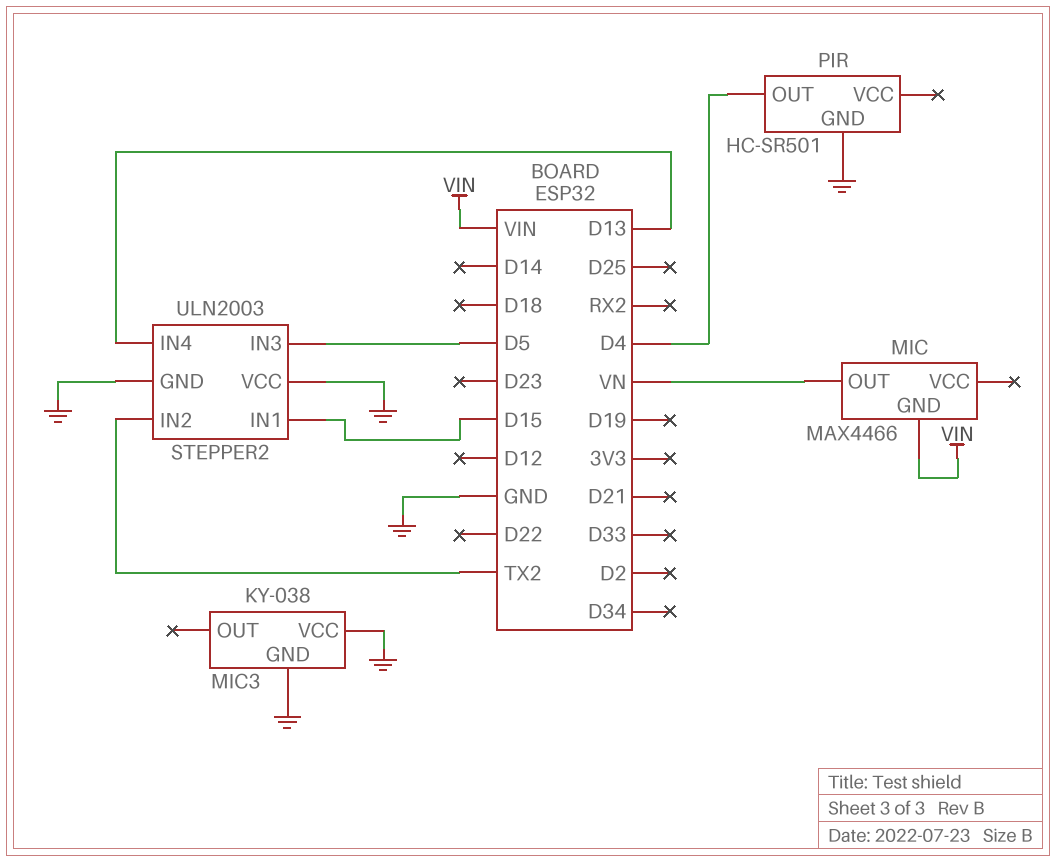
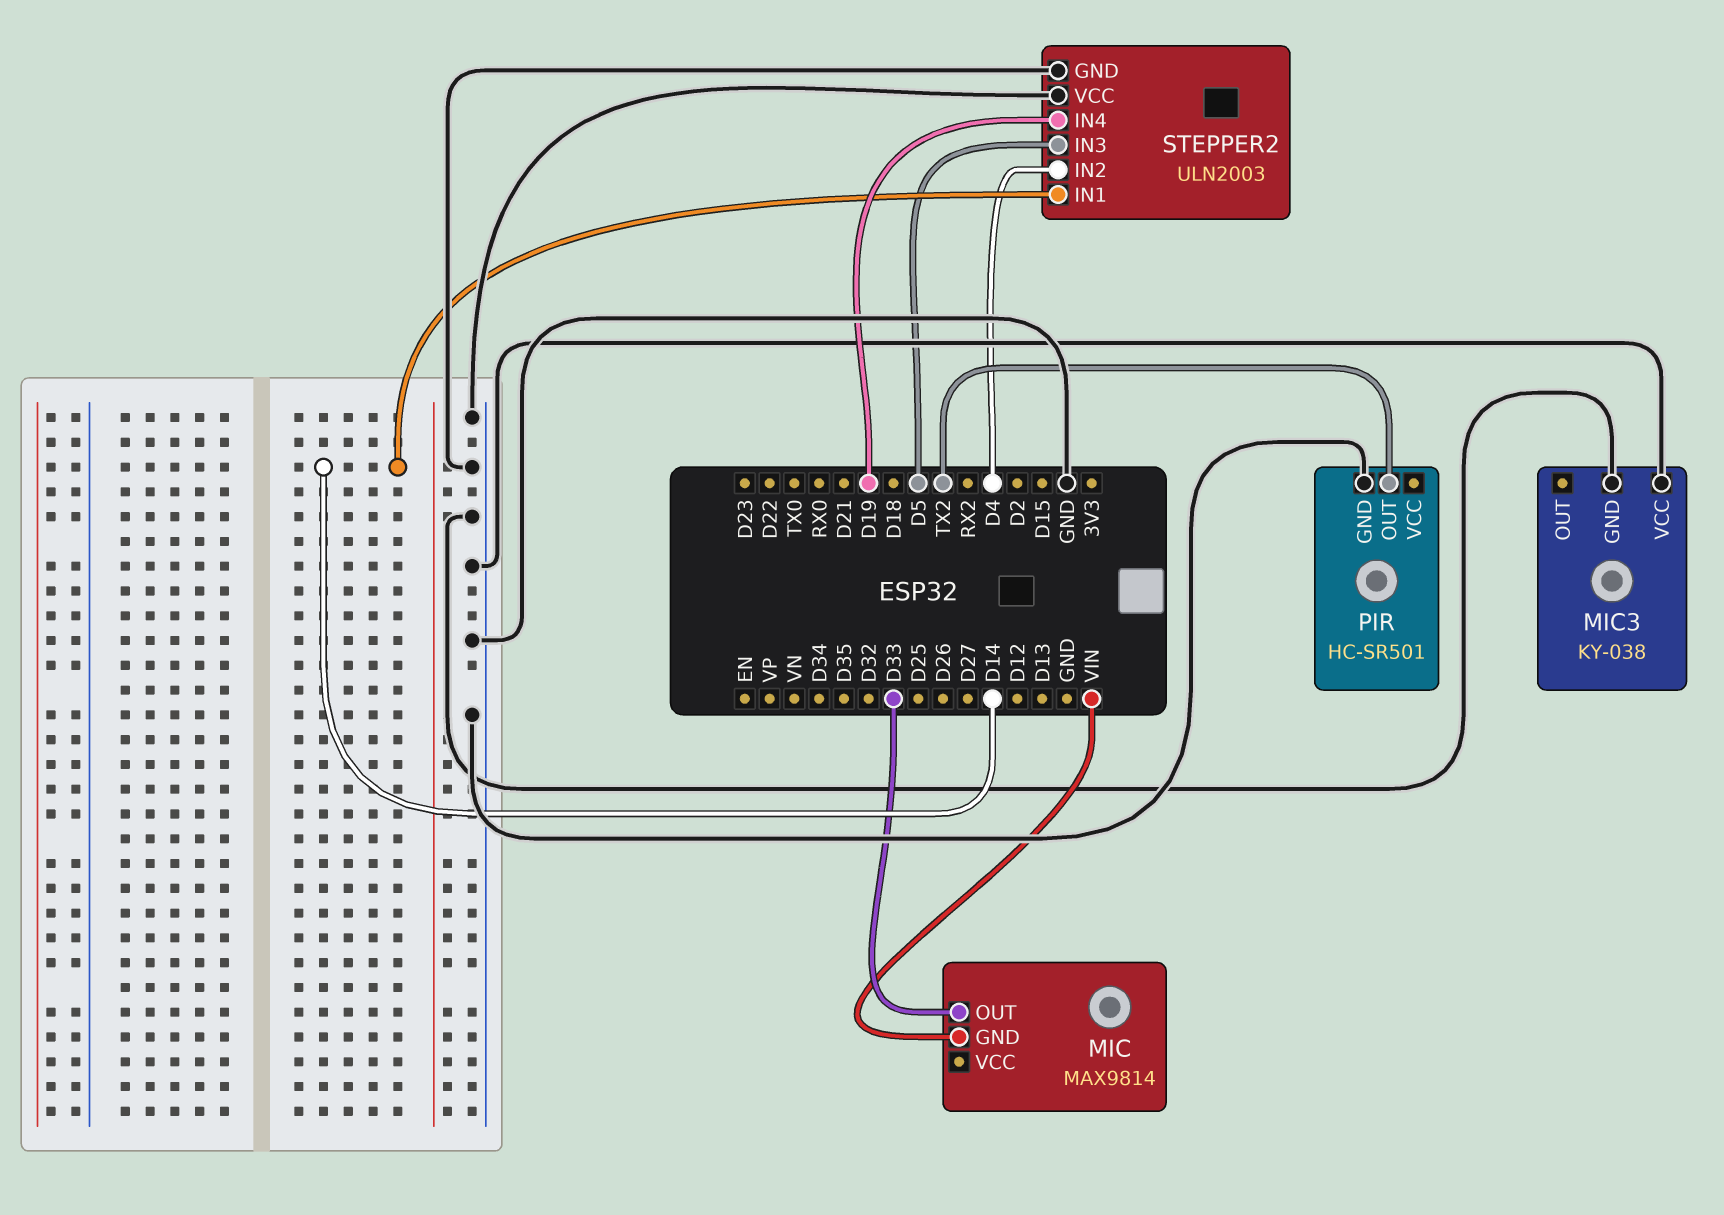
MIC: MAX4466 -> MAX9814
MIC pin OUT: VN -> D33
PIR pin OUT: D4 -> TX2
STEPPER2 pin IN1: D15 -> D14
STEPPER2 pin IN2: TX2 -> D4
STEPPER2 pin IN4: D13 -> D19

